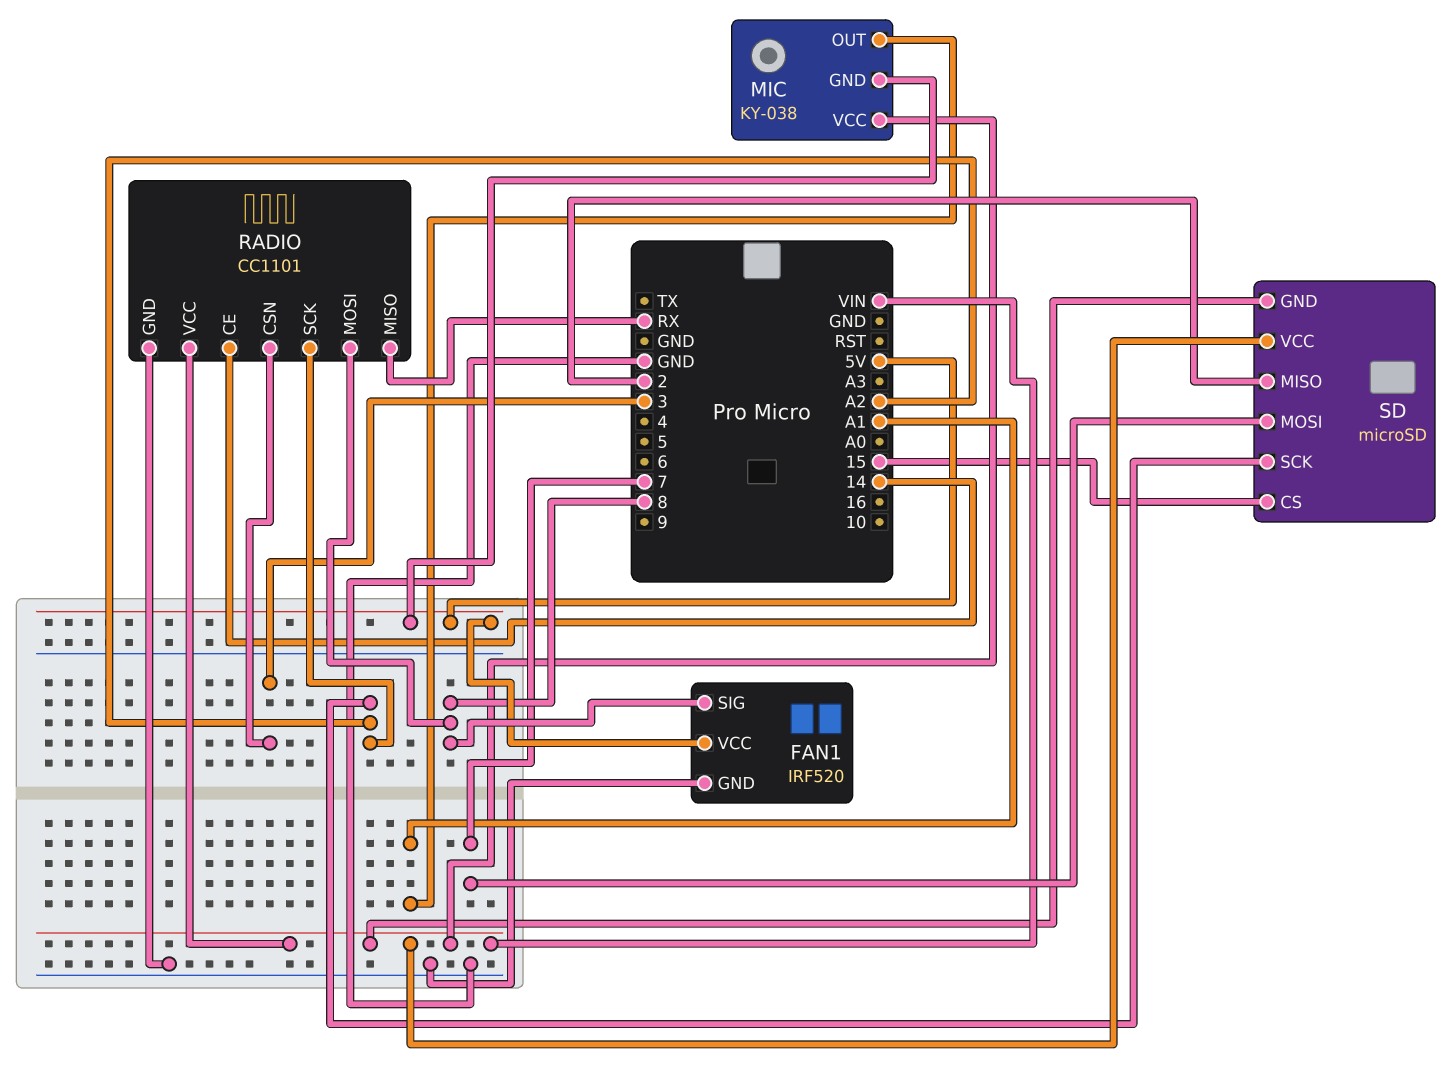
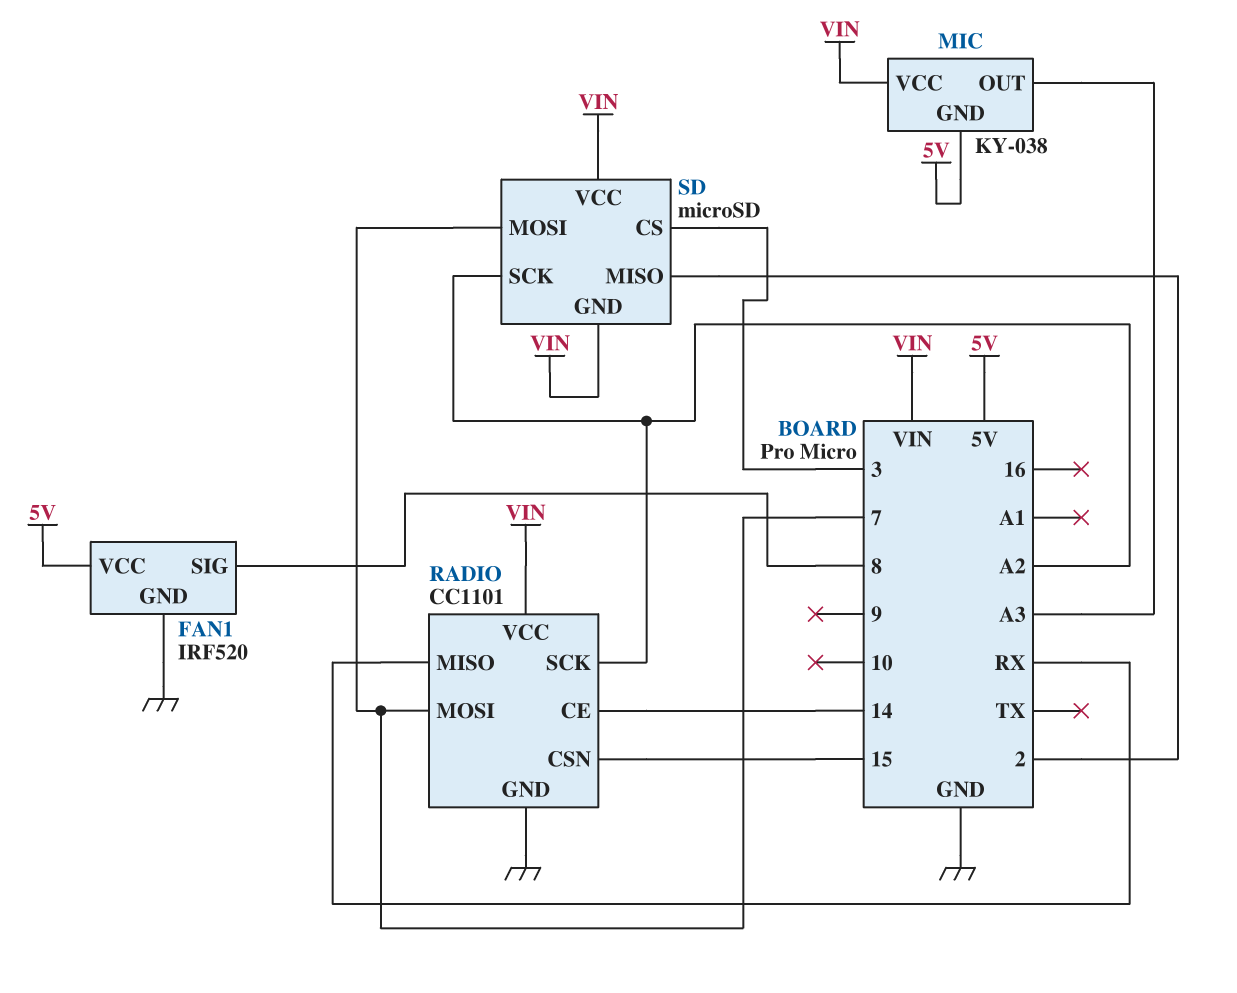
MIC pin OUT: A1 -> A3
RADIO pin CSN: 3 -> 15
RADIO pin MOSI: 8 -> 7
SD pin CS: 15 -> 3

